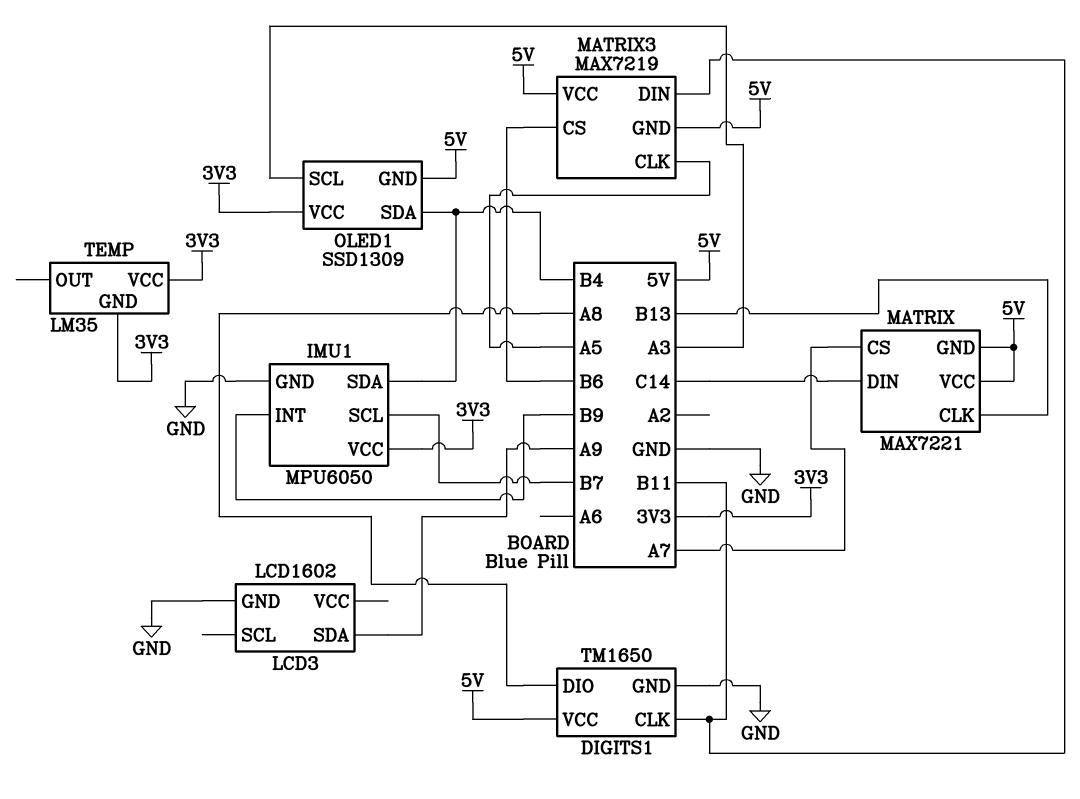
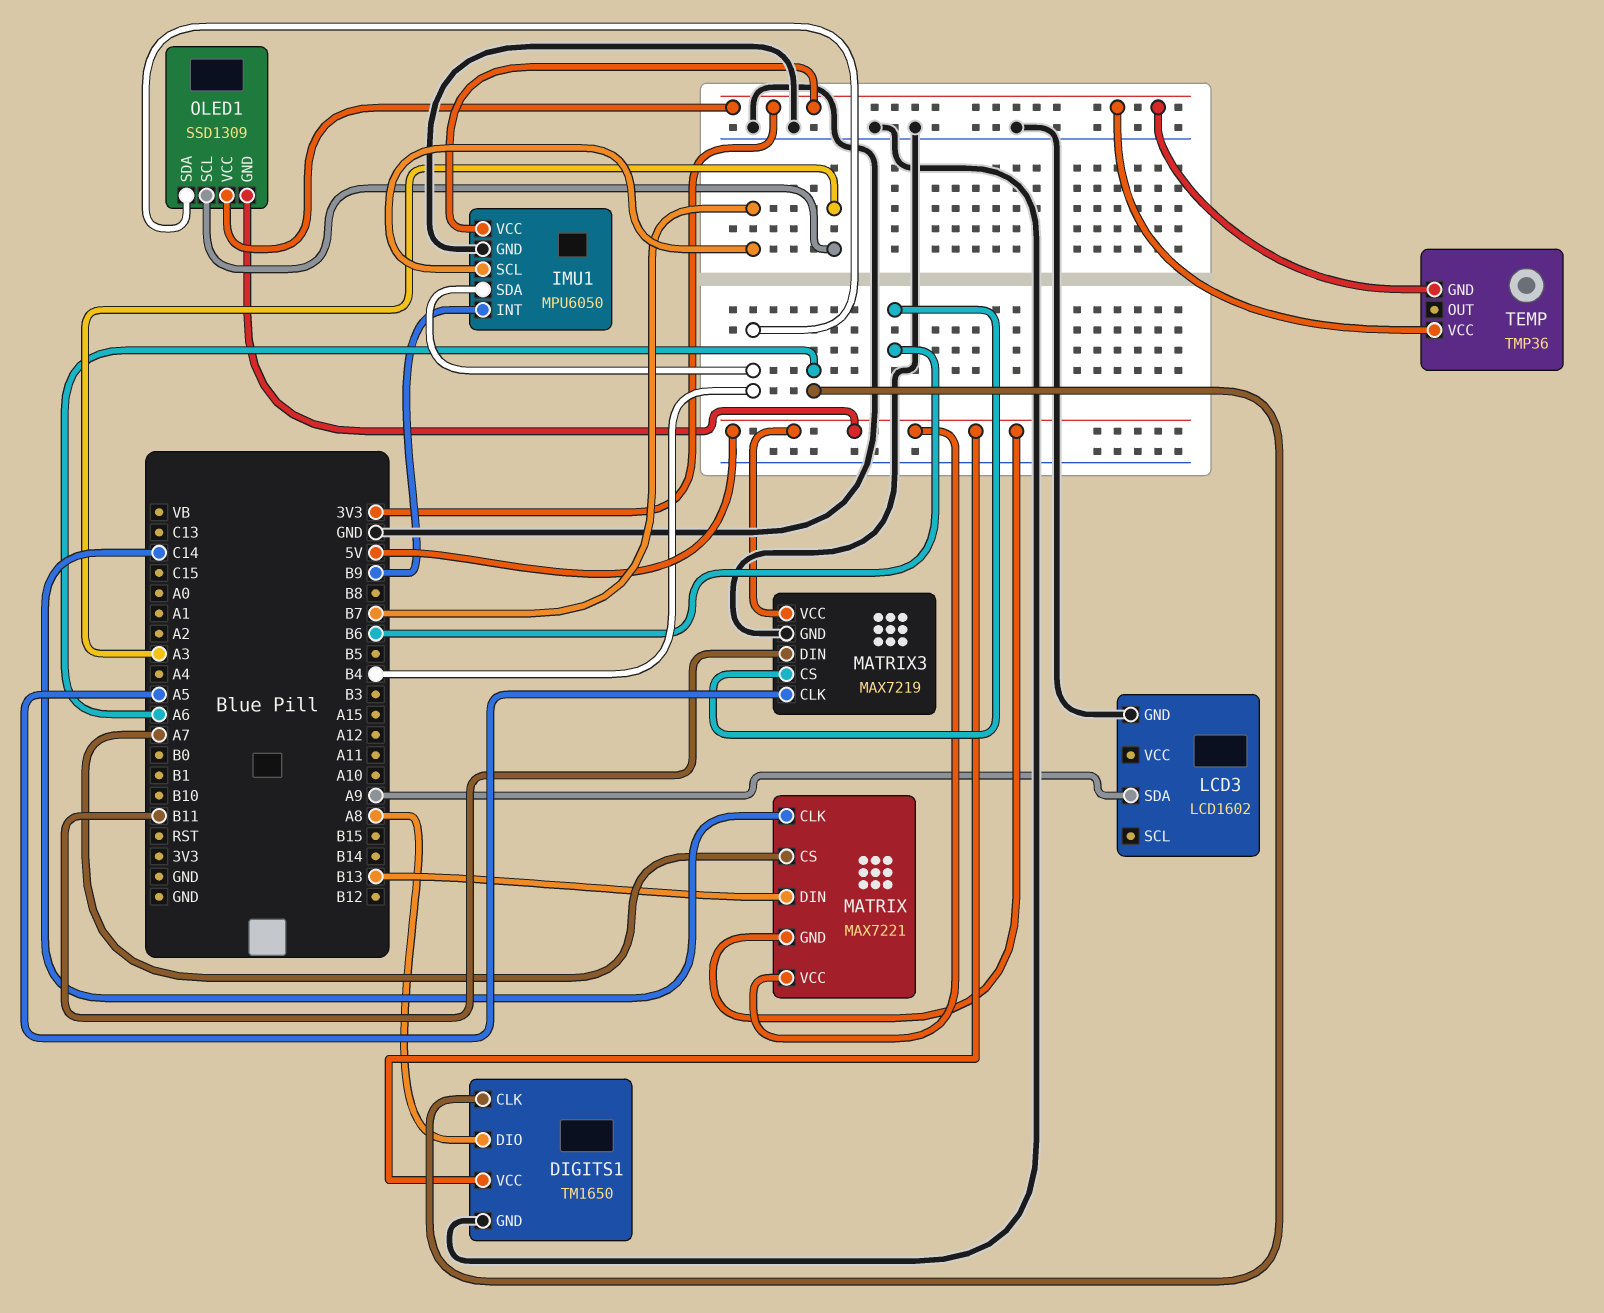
DIGITS1 pin CLK: B11 -> A6
MATRIX pin CLK: B13 -> C14
MATRIX pin DIN: C14 -> B13
MATRIX3 pin GND: 5V -> GND
TEMP: LM35 -> TMP36

